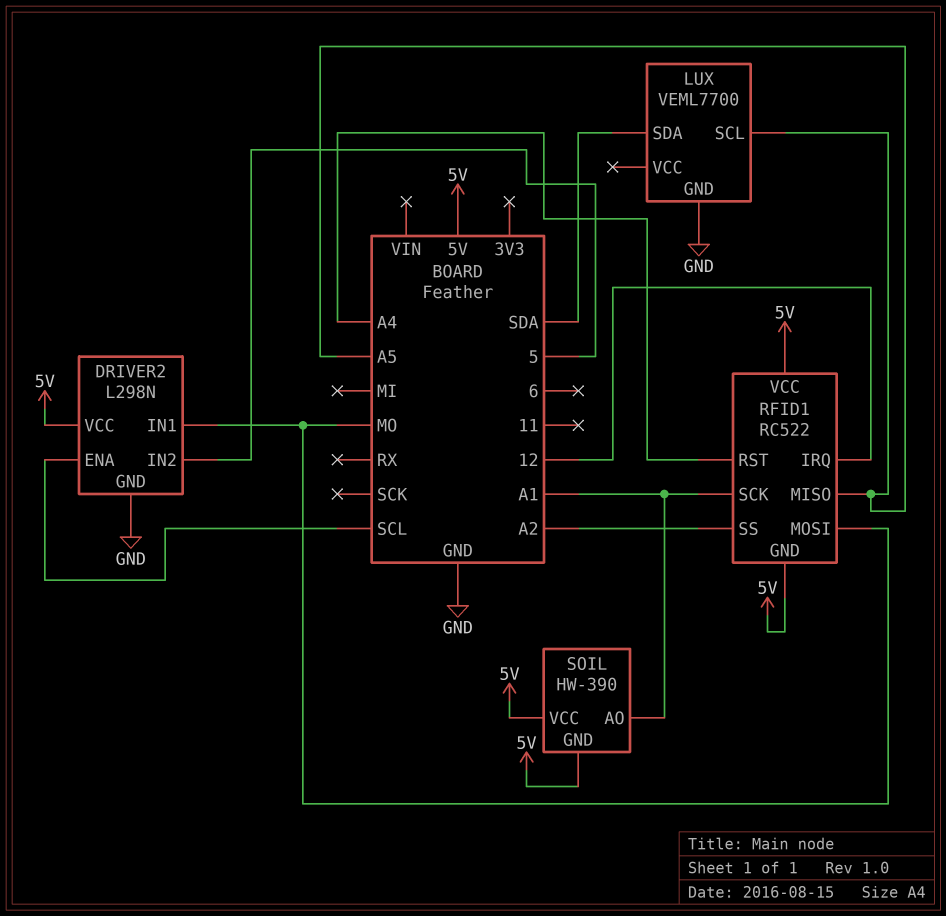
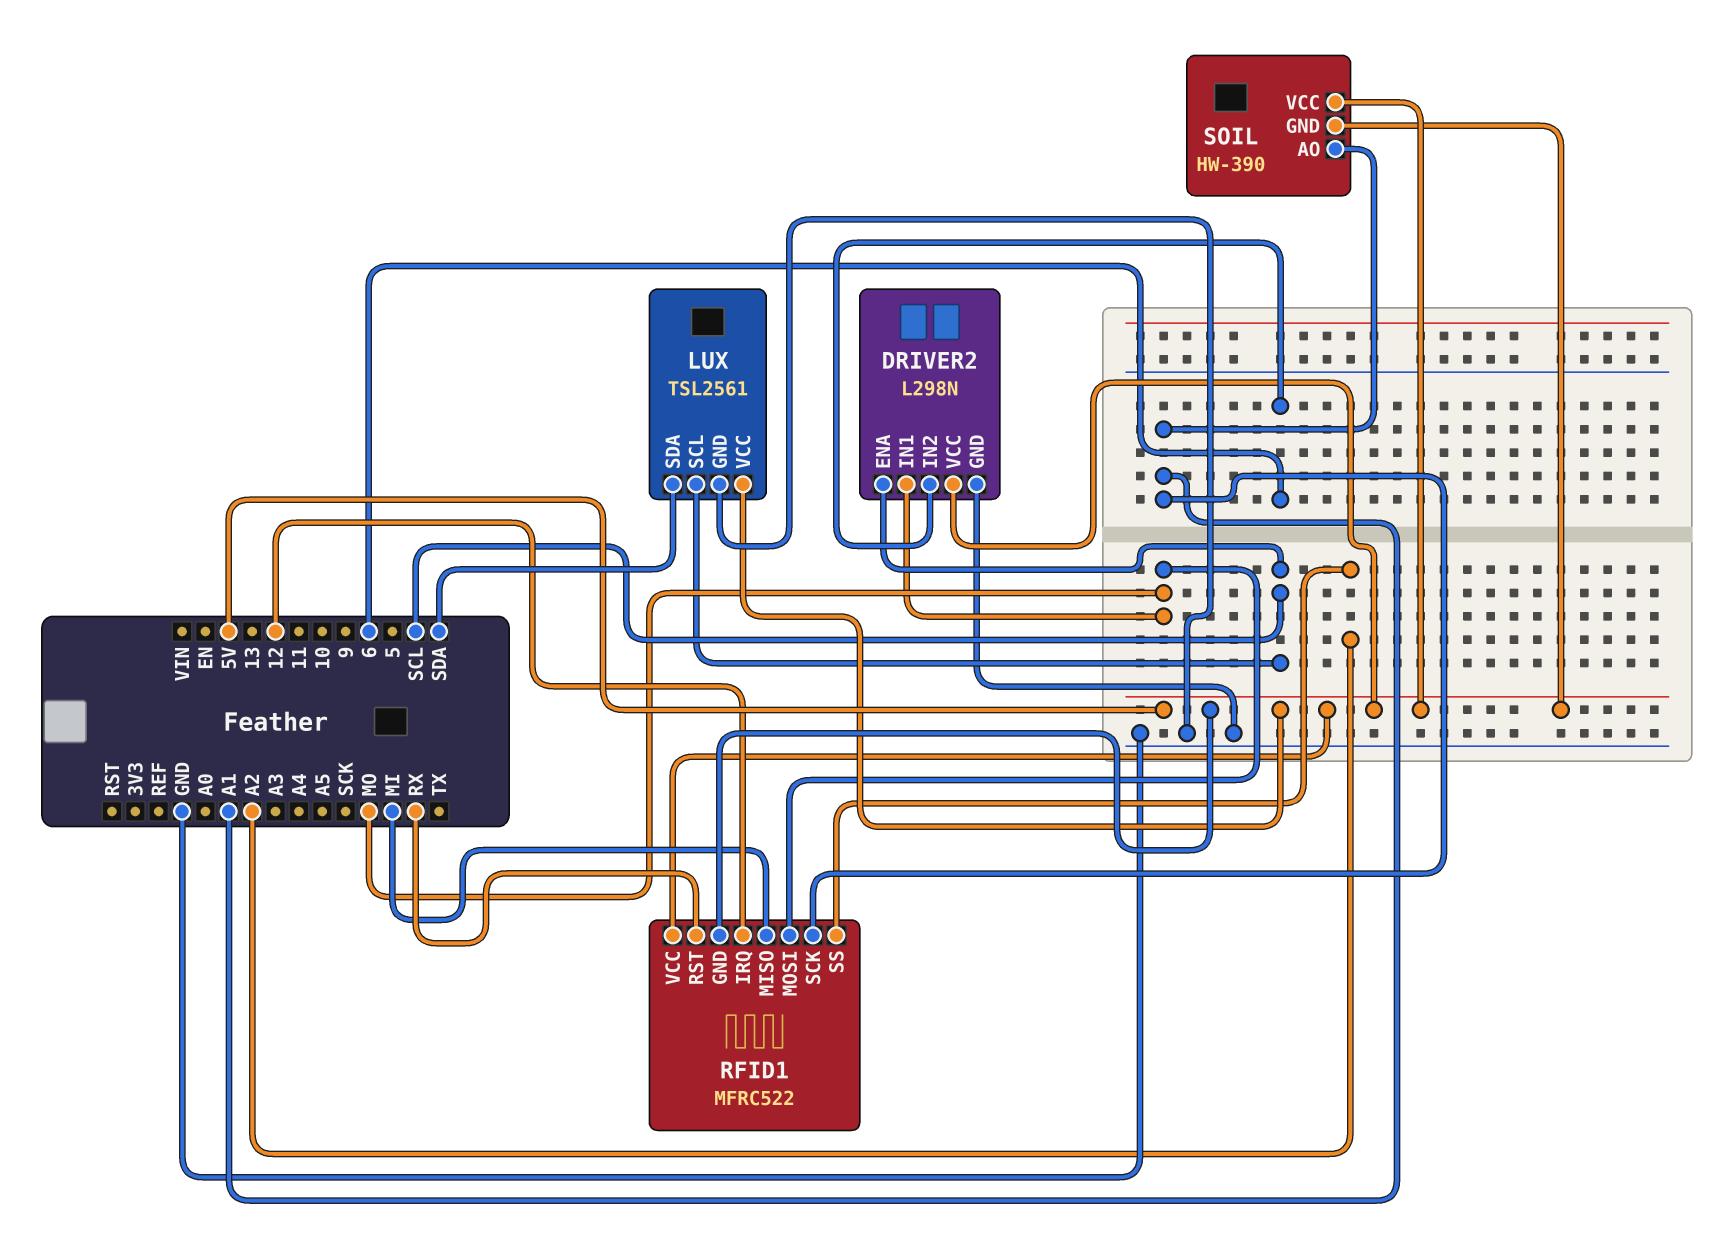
DRIVER2 pin IN2: 5 -> 6
LUX: VEML7700 -> TSL2561
LUX pin SCL: A5 -> SCL
LUX pin VCC: none -> 5V
RFID1: RC522 -> MFRC522
RFID1 pin MISO: A5 -> MI
RFID1 pin RST: A4 -> RX

